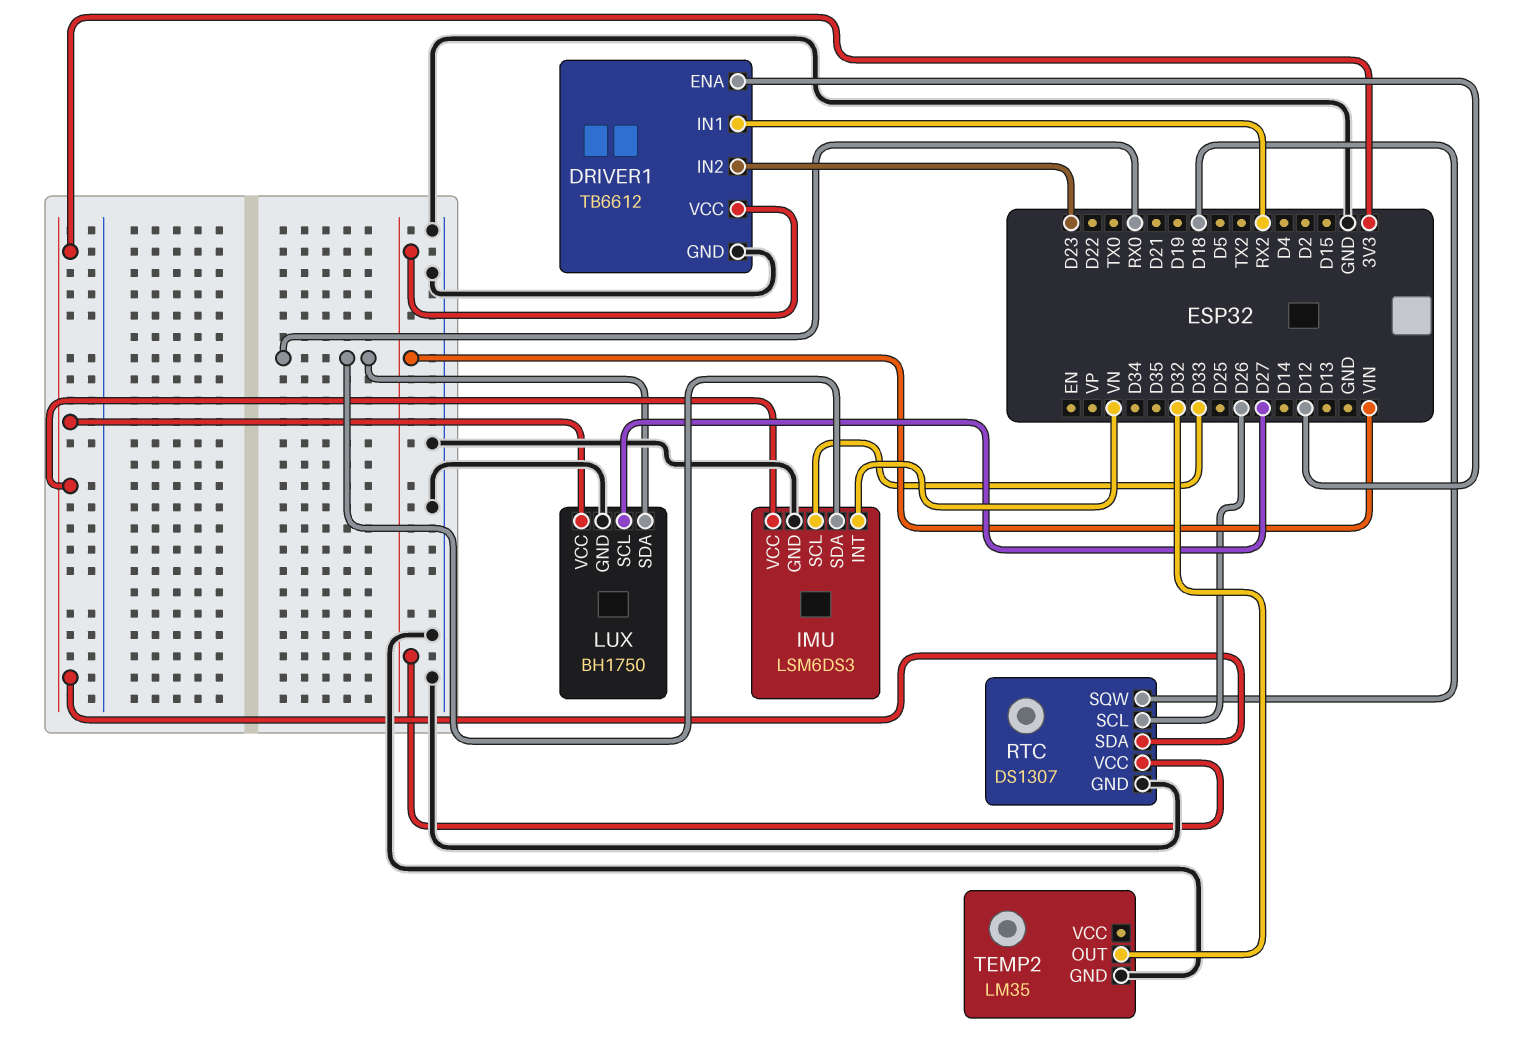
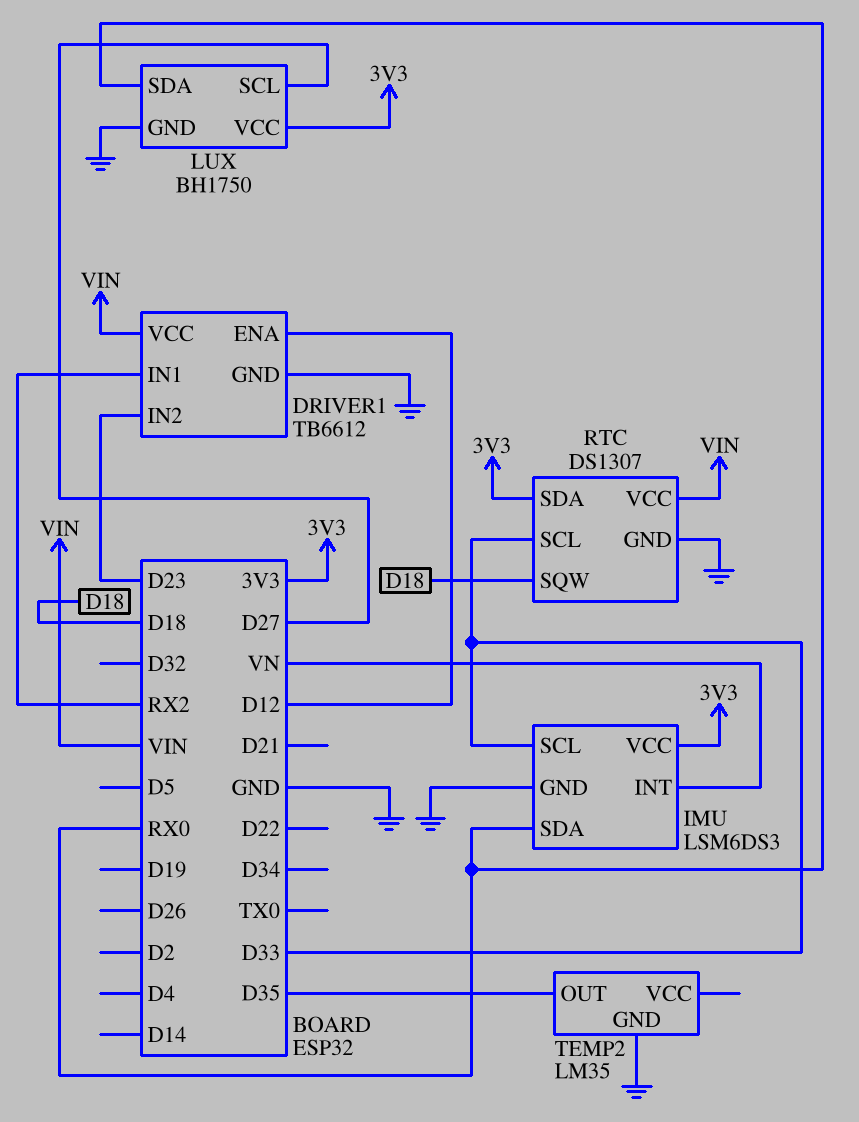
RTC pin SCL: D26 -> D33
TEMP2 pin OUT: D32 -> D35

